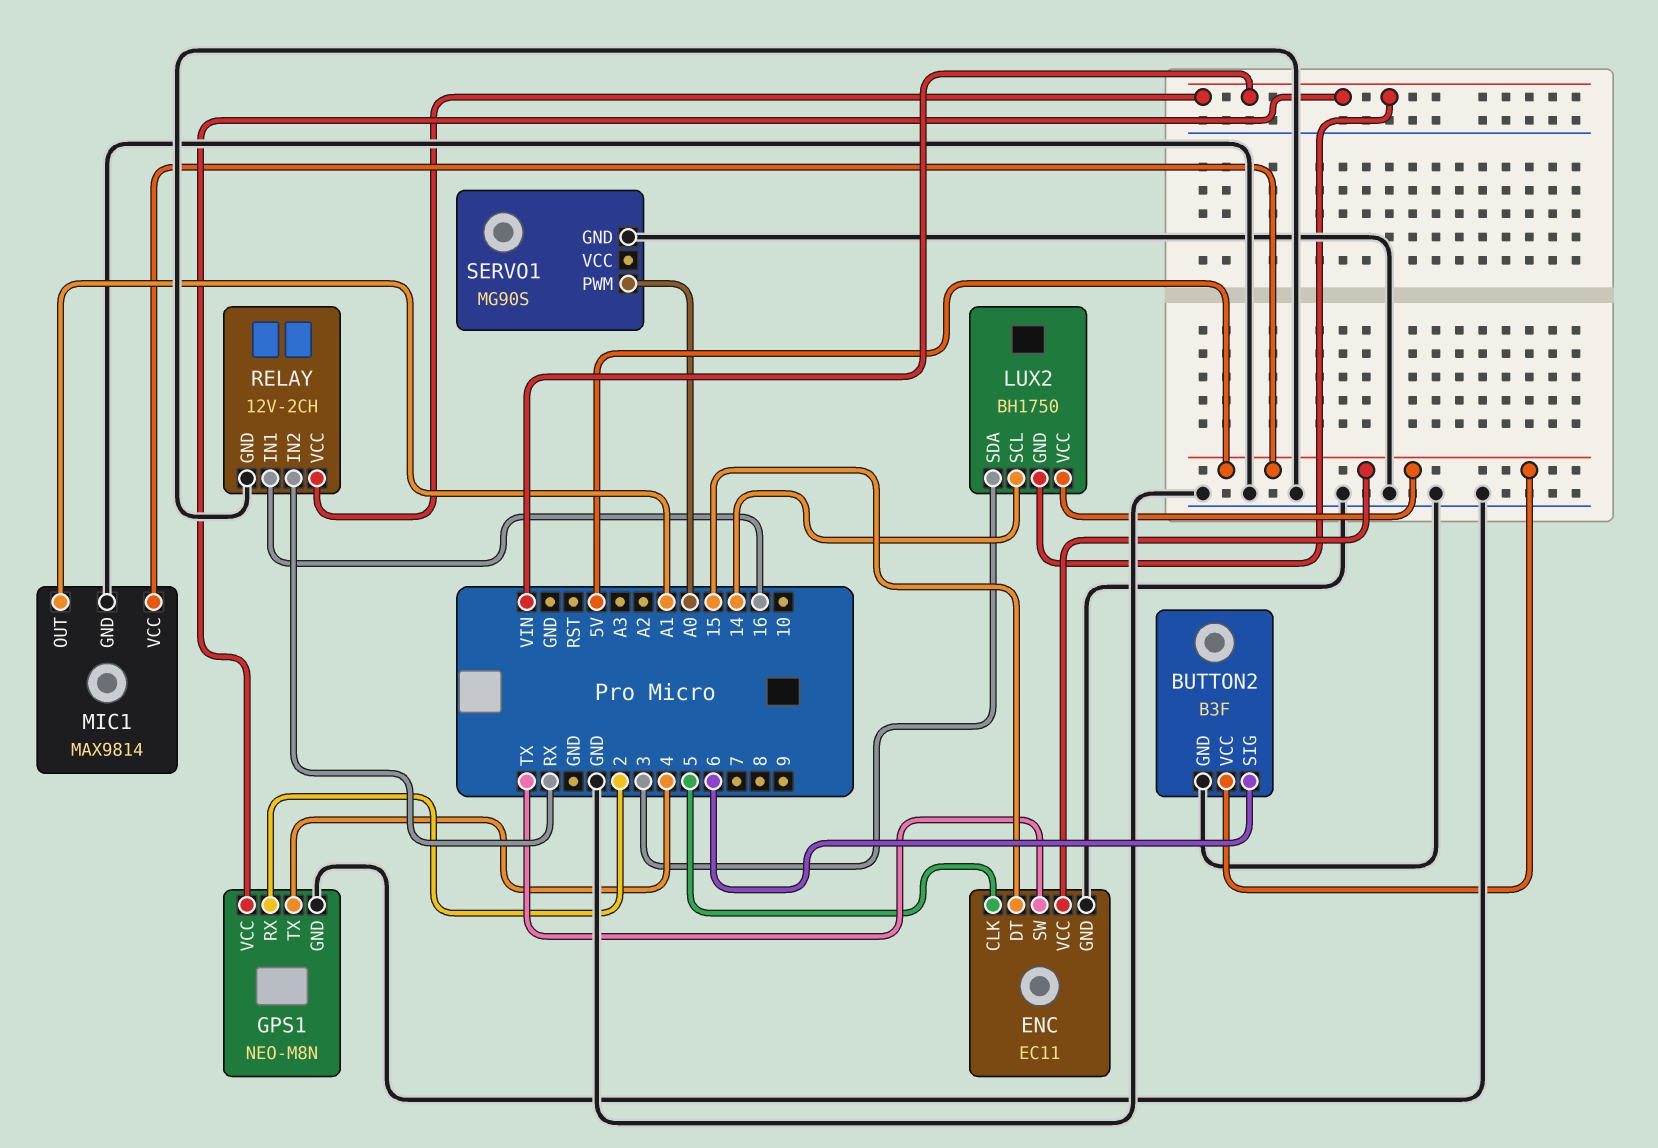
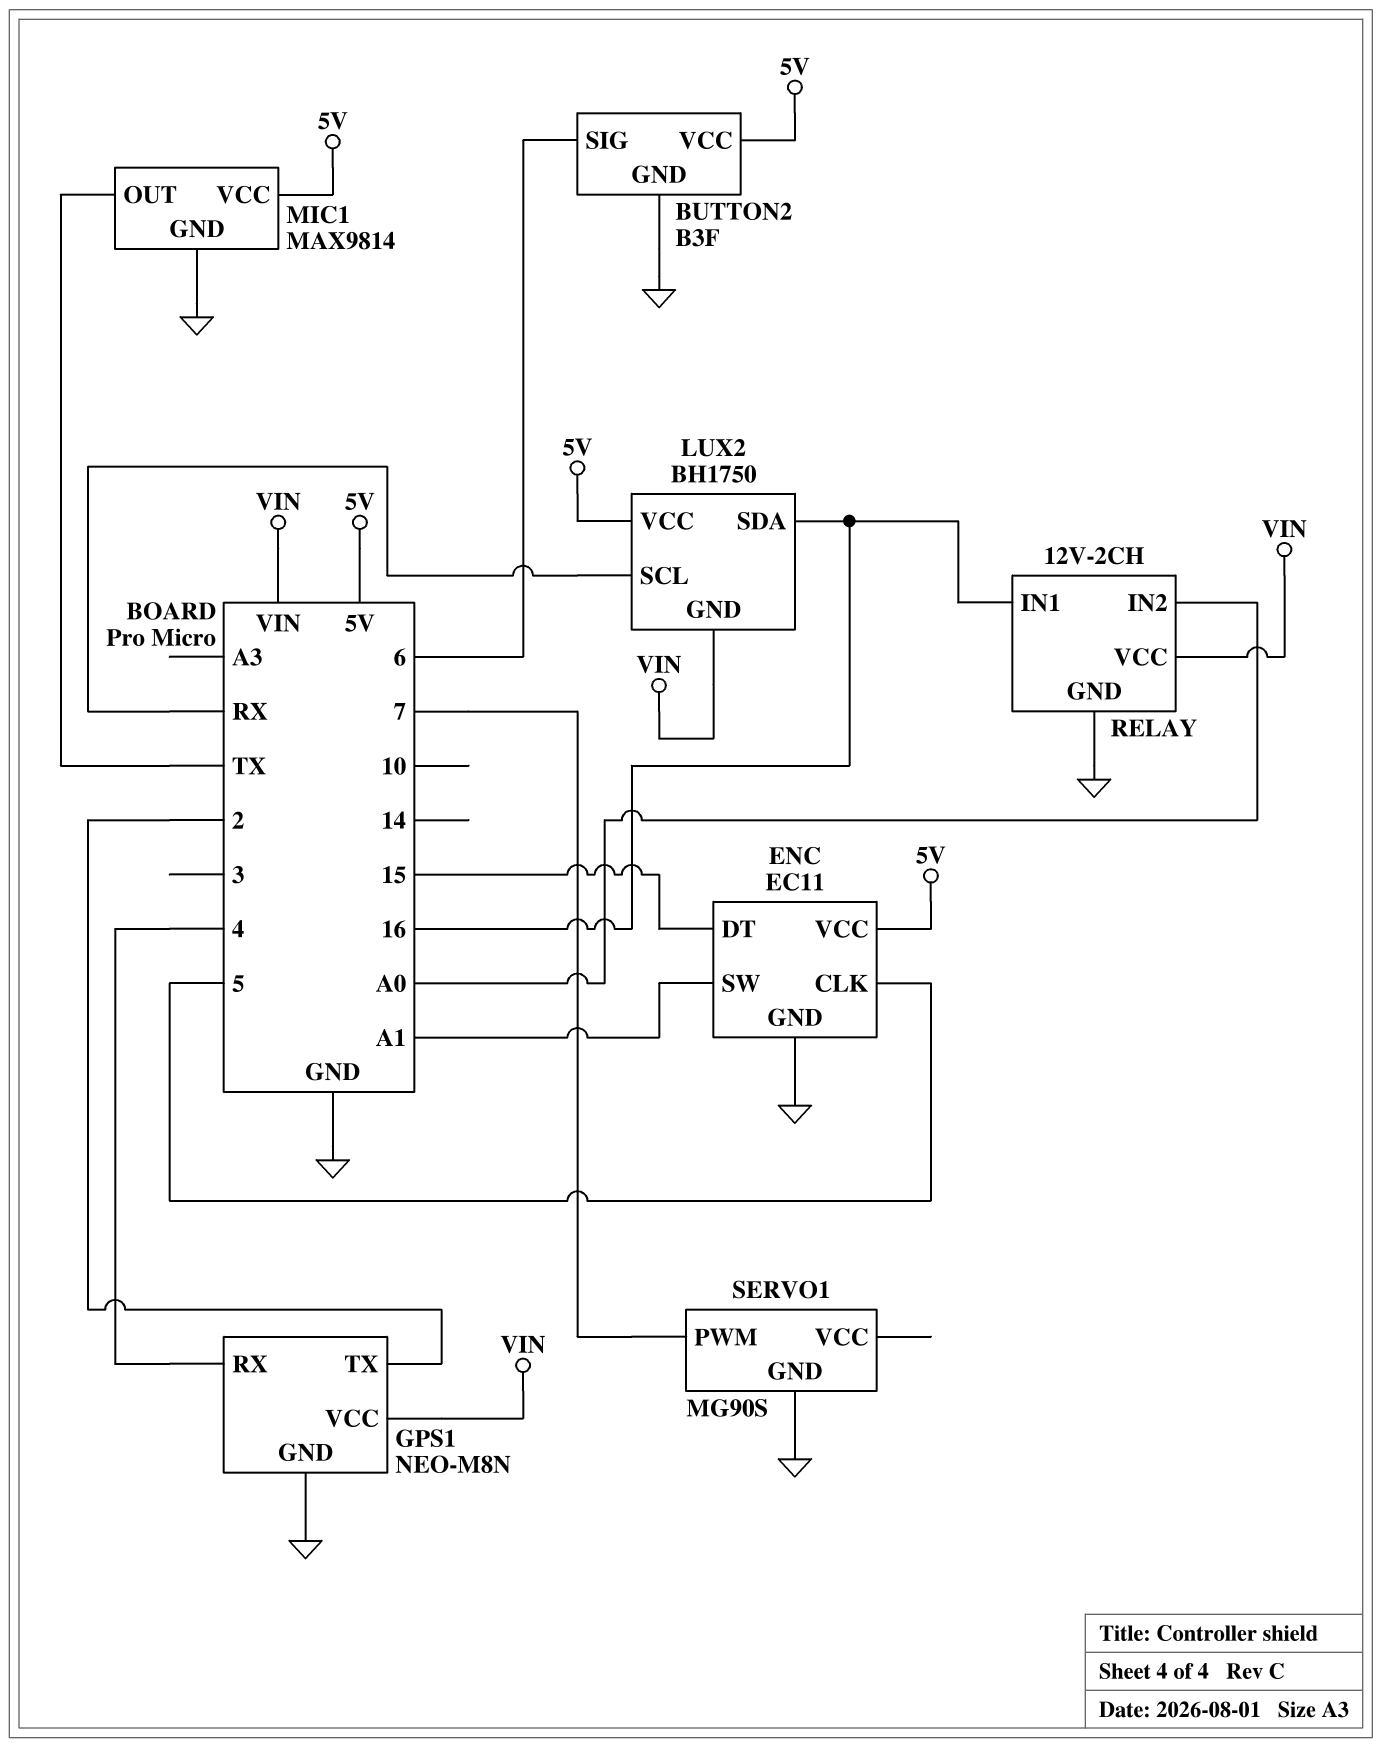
ENC pin SW: TX -> A1
GPS1 pin RX: 2 -> 4
GPS1 pin TX: 4 -> 2
LUX2 pin SCL: 14 -> RX
LUX2 pin SDA: 3 -> 16
MIC1 pin OUT: A1 -> TX
RELAY pin IN2: RX -> A0
SERVO1 pin PWM: A0 -> 7

